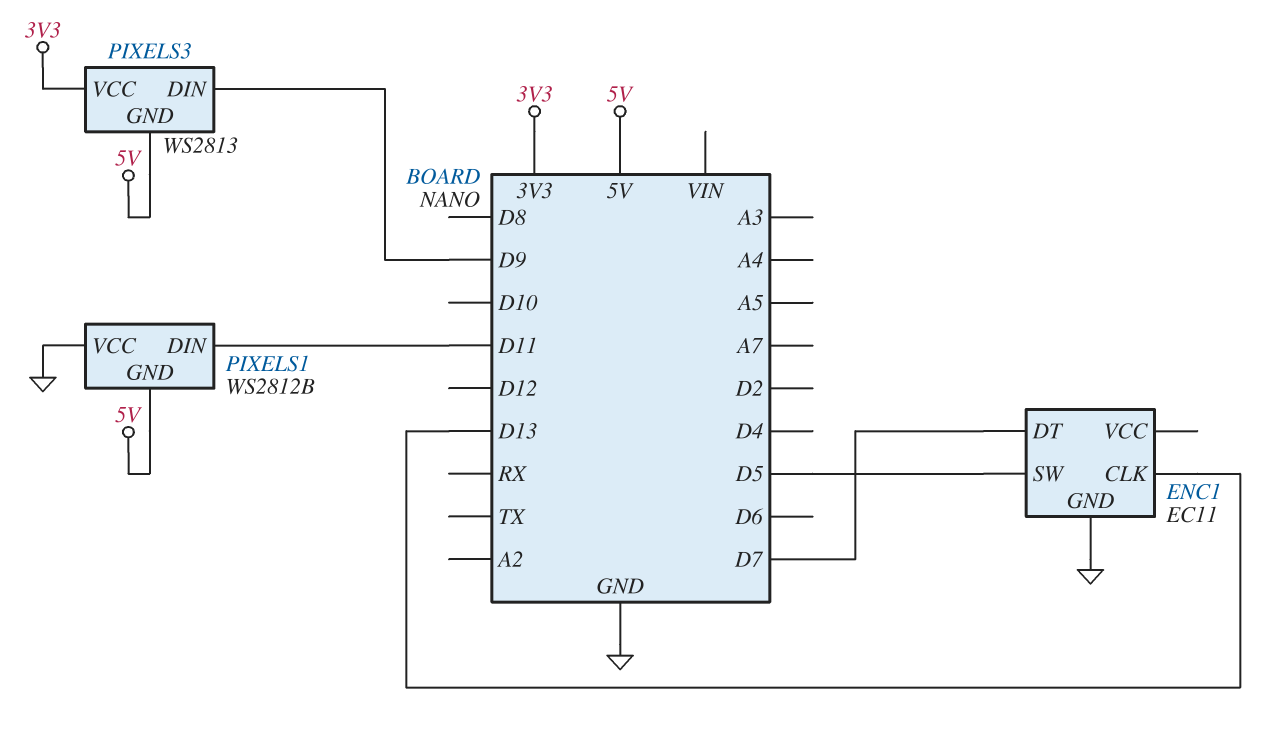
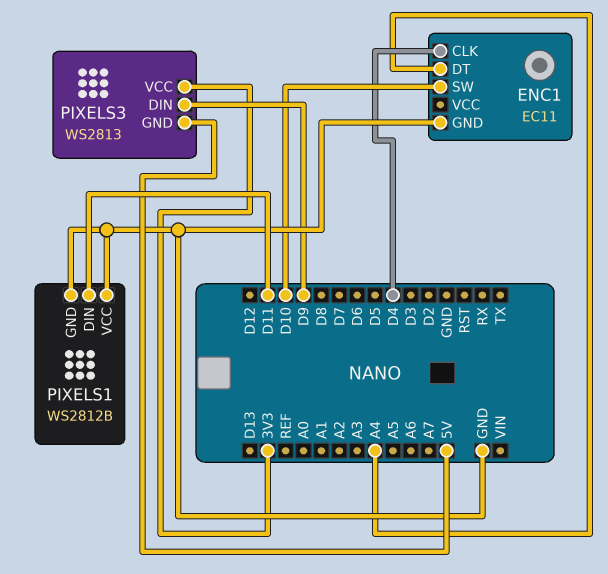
ENC1 pin CLK: D13 -> D4
ENC1 pin DT: D7 -> A4
ENC1 pin SW: D5 -> D10
PIXELS1 pin GND: 5V -> GND

